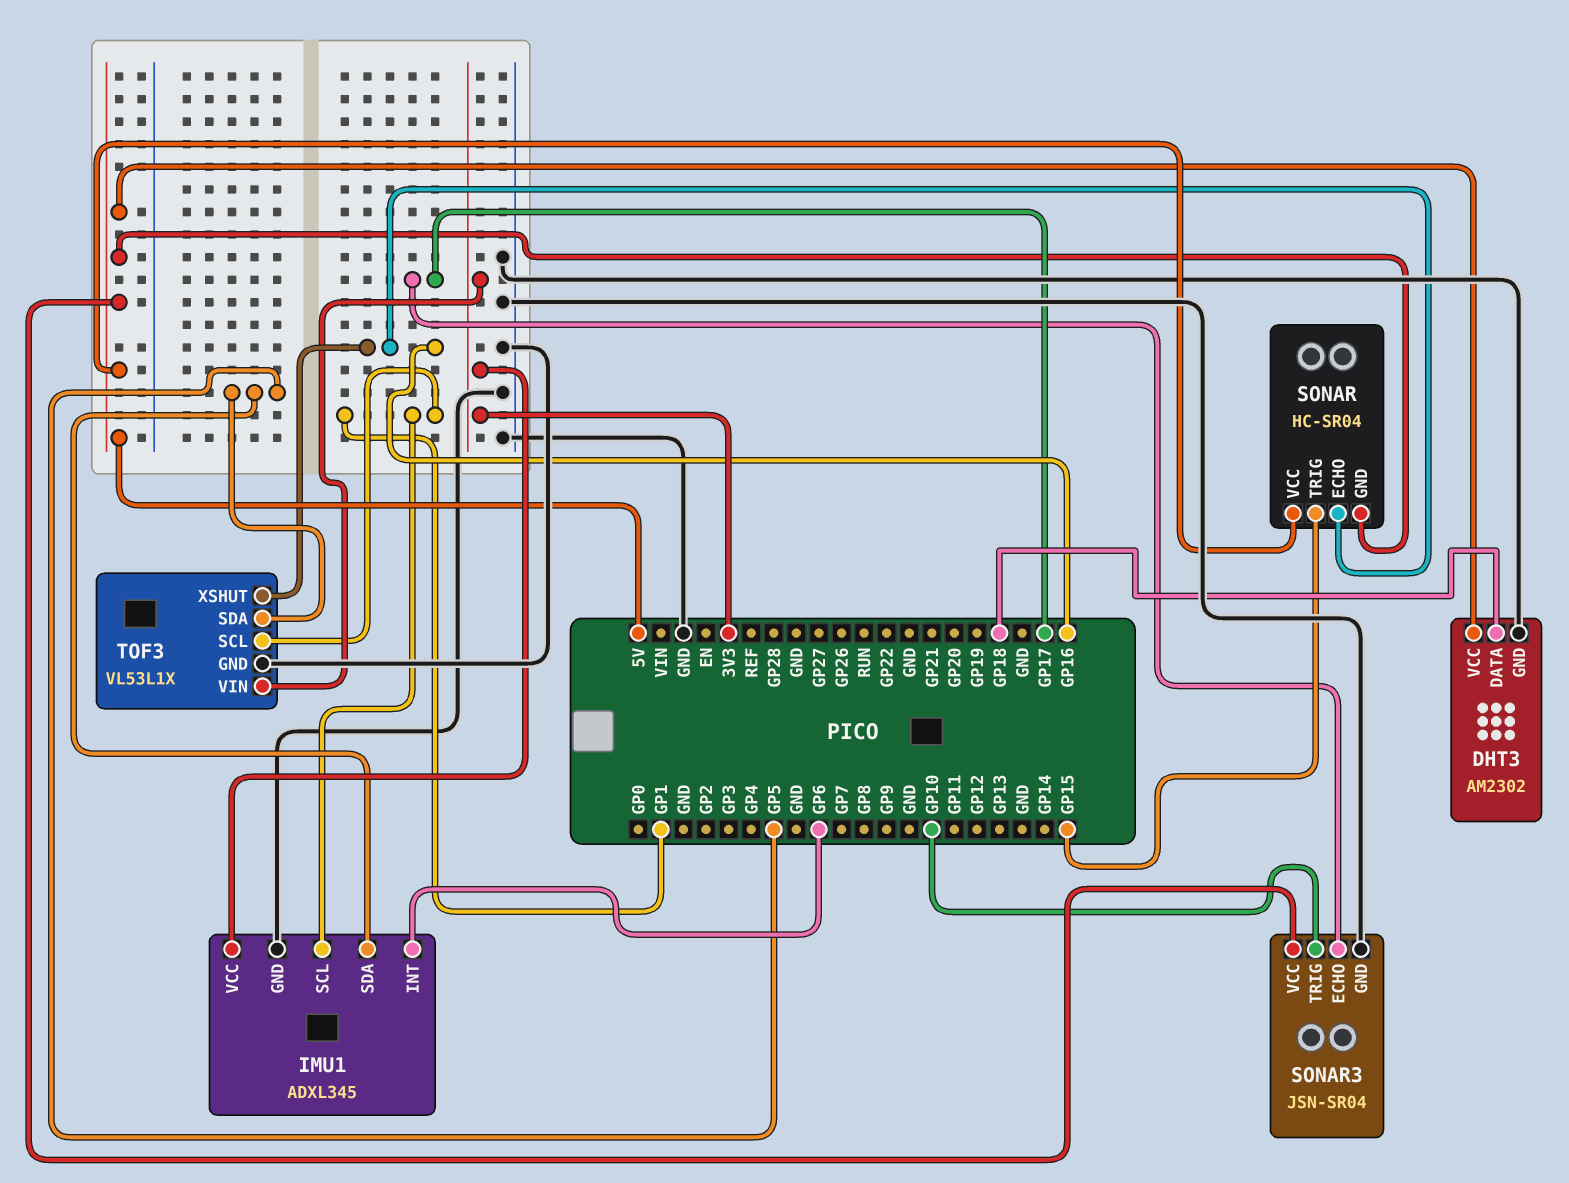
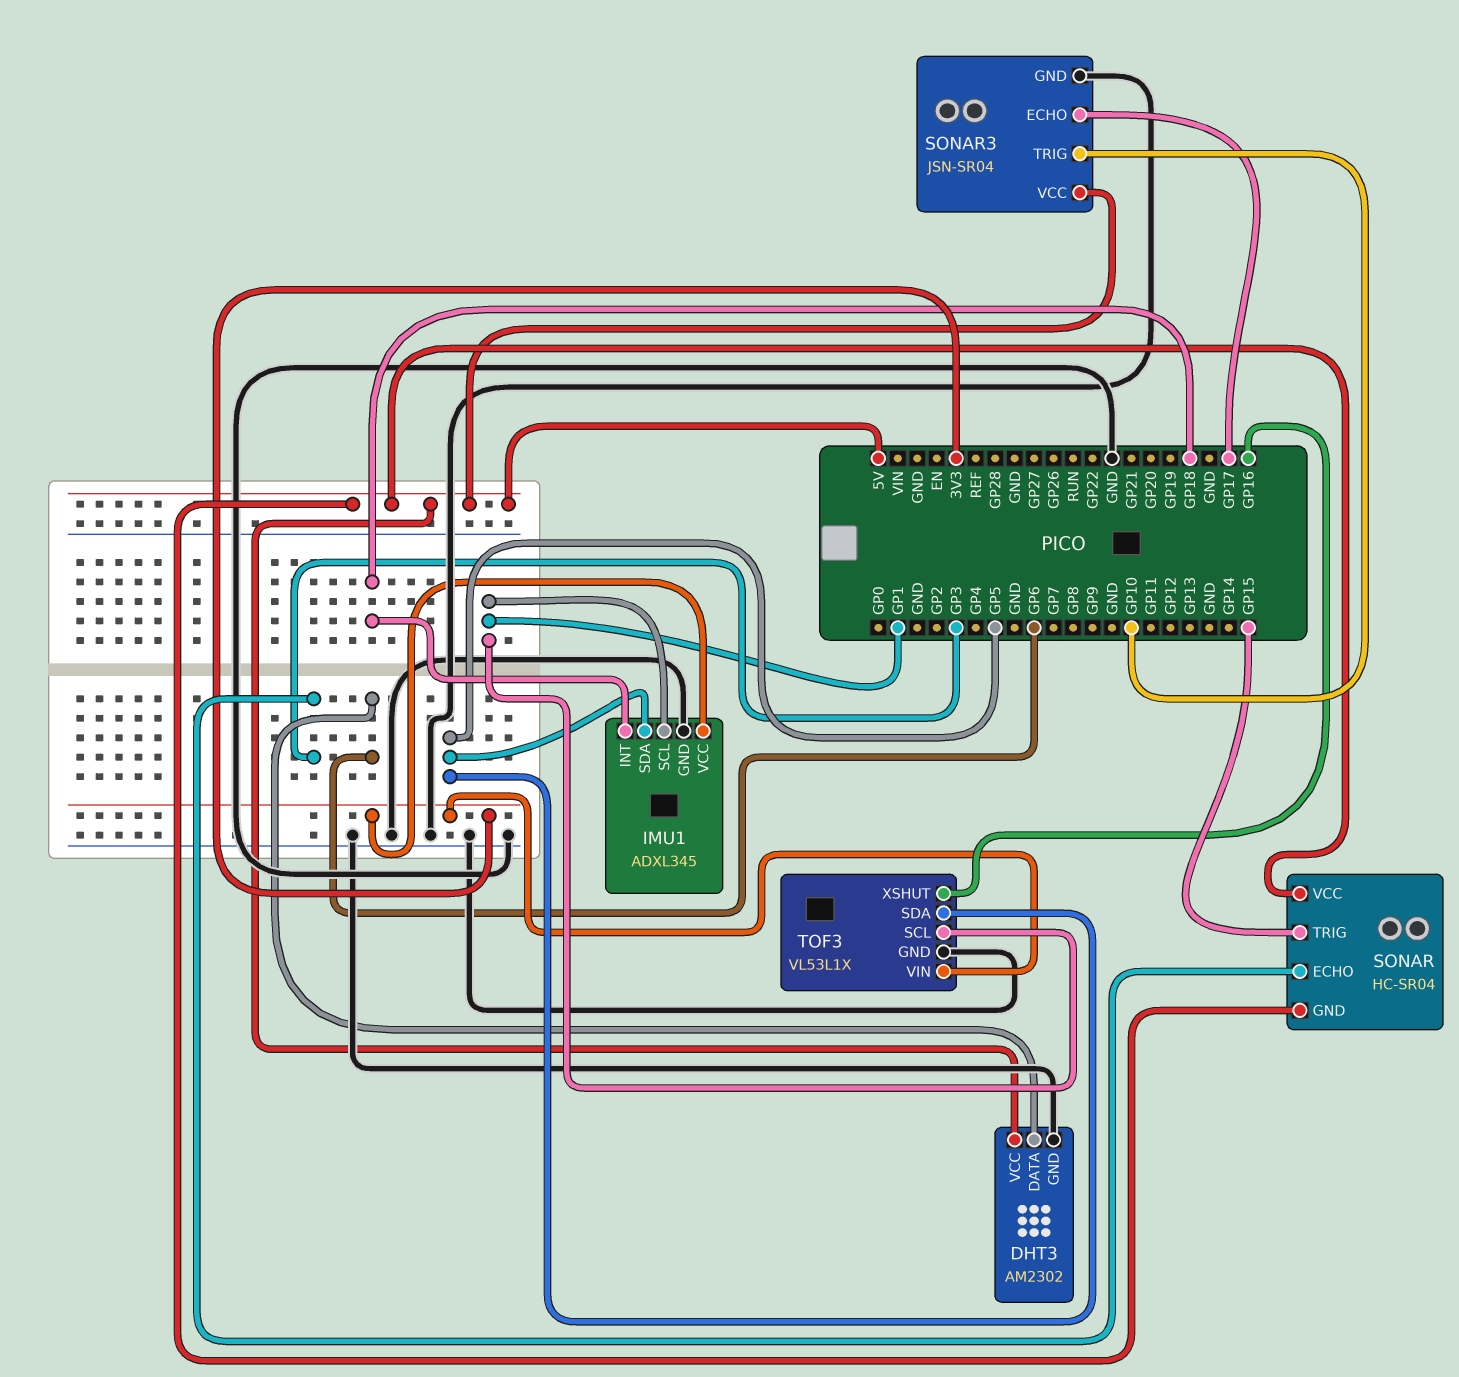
DHT3 pin DATA: GP18 -> GP6
IMU1 pin INT: GP6 -> GP18
SONAR pin ECHO: GP16 -> GP3

